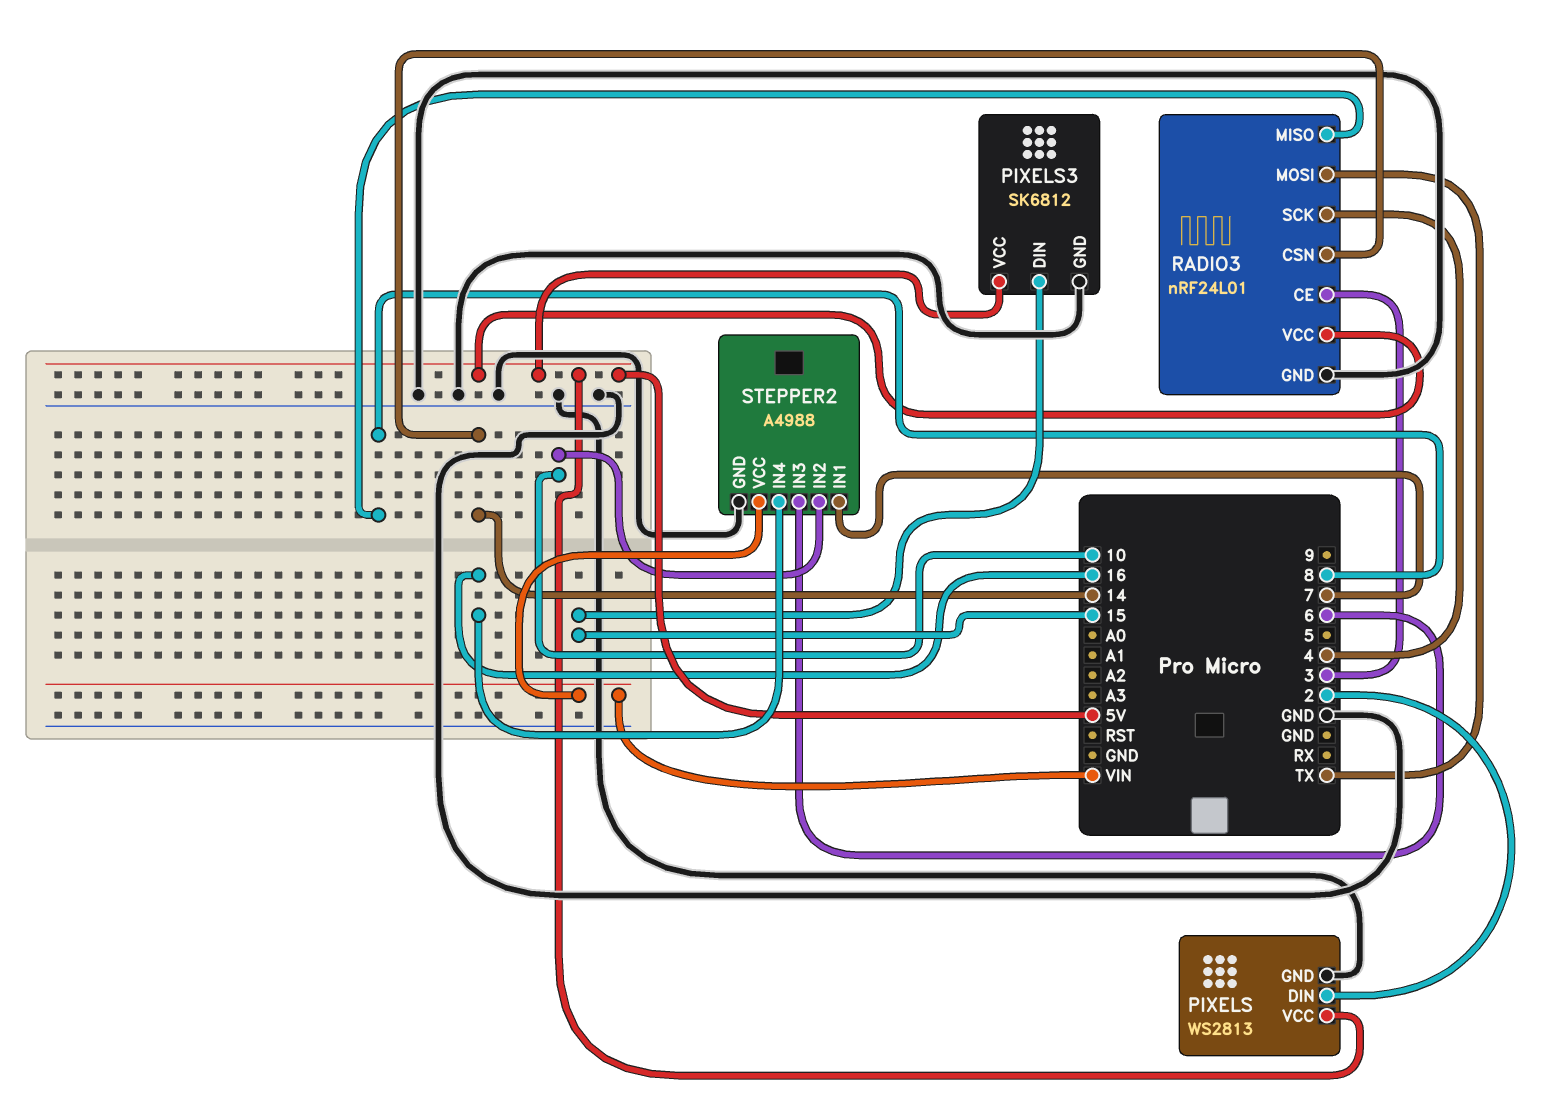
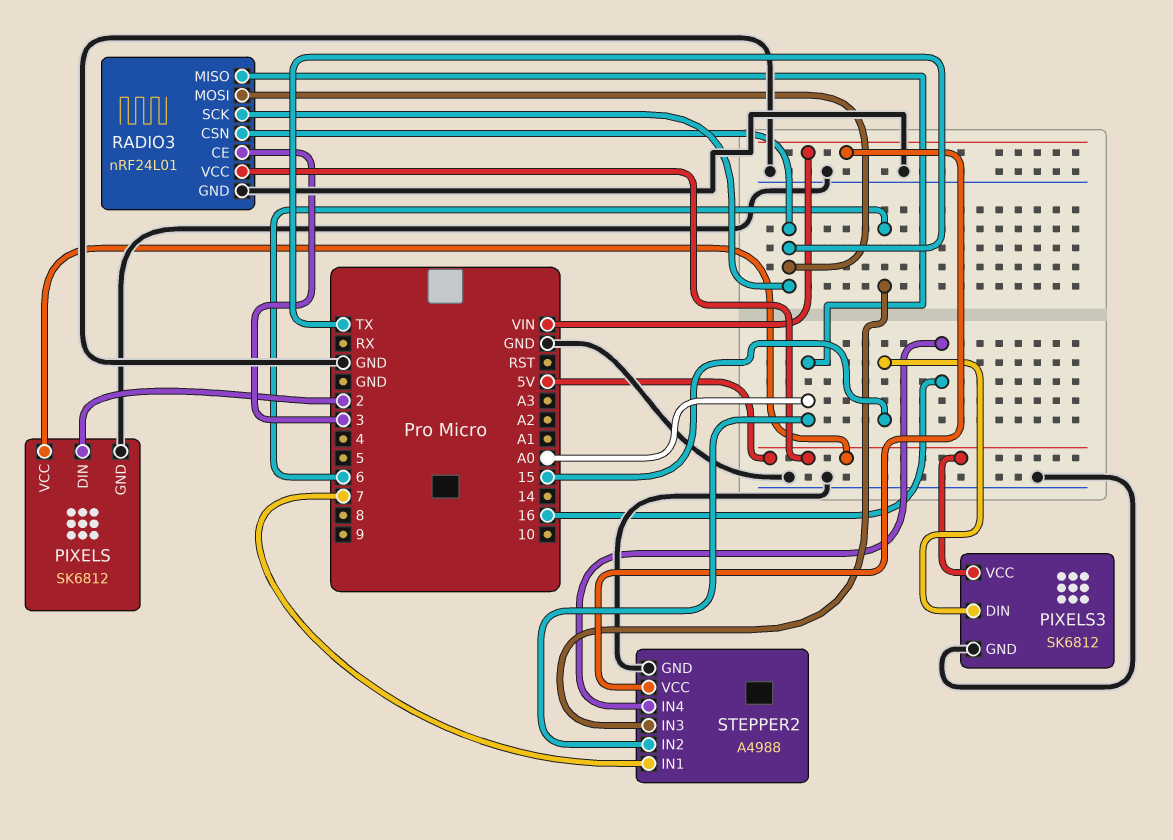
PIXELS: WS2813 -> SK6812
RADIO3 pin CSN: 14 -> TX
RADIO3 pin MISO: 8 -> A0
RADIO3 pin SCK: 4 -> TX
STEPPER2 pin IN2: 10 -> A0

